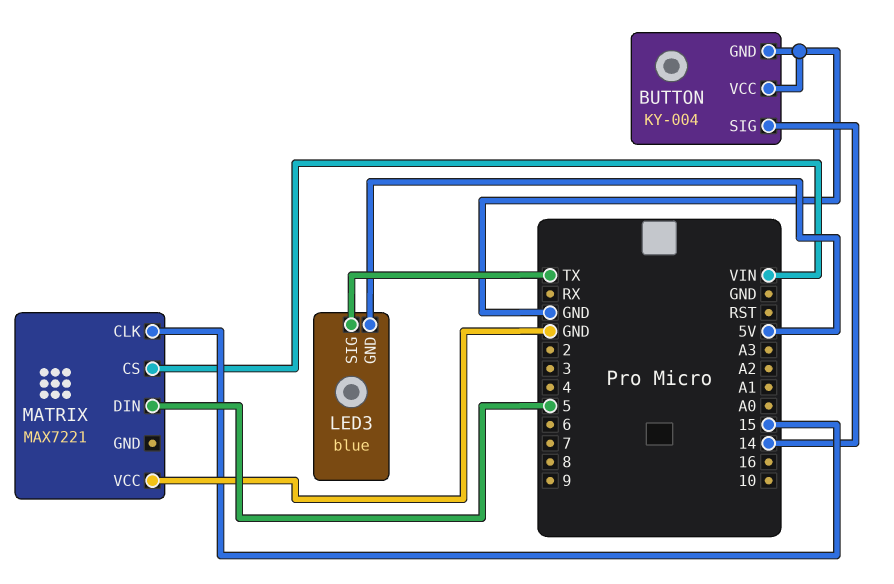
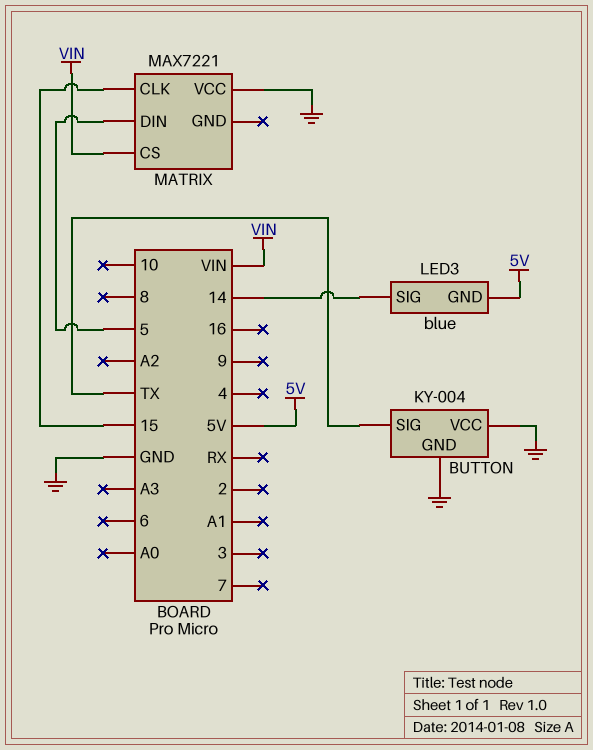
BUTTON pin SIG: 14 -> TX
LED3 pin SIG: TX -> 14

